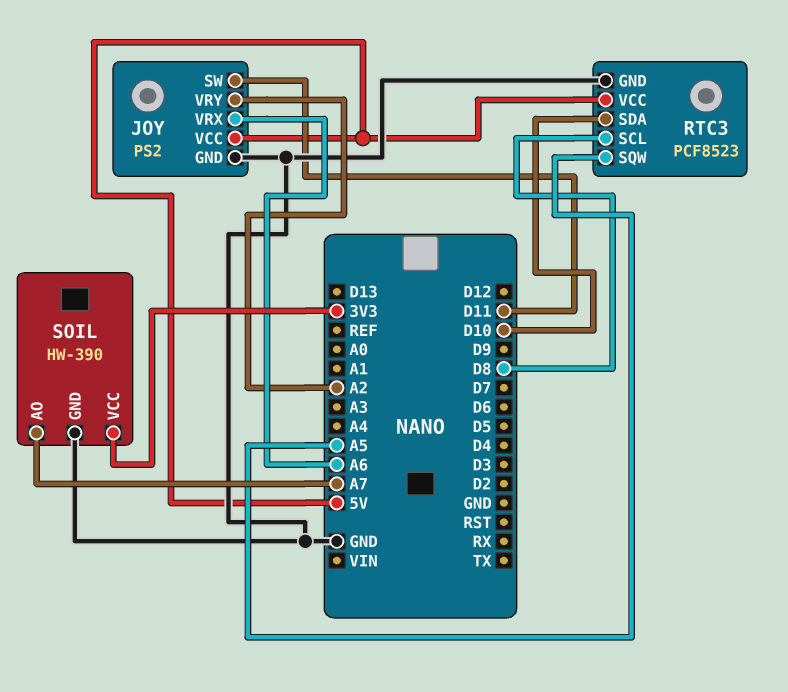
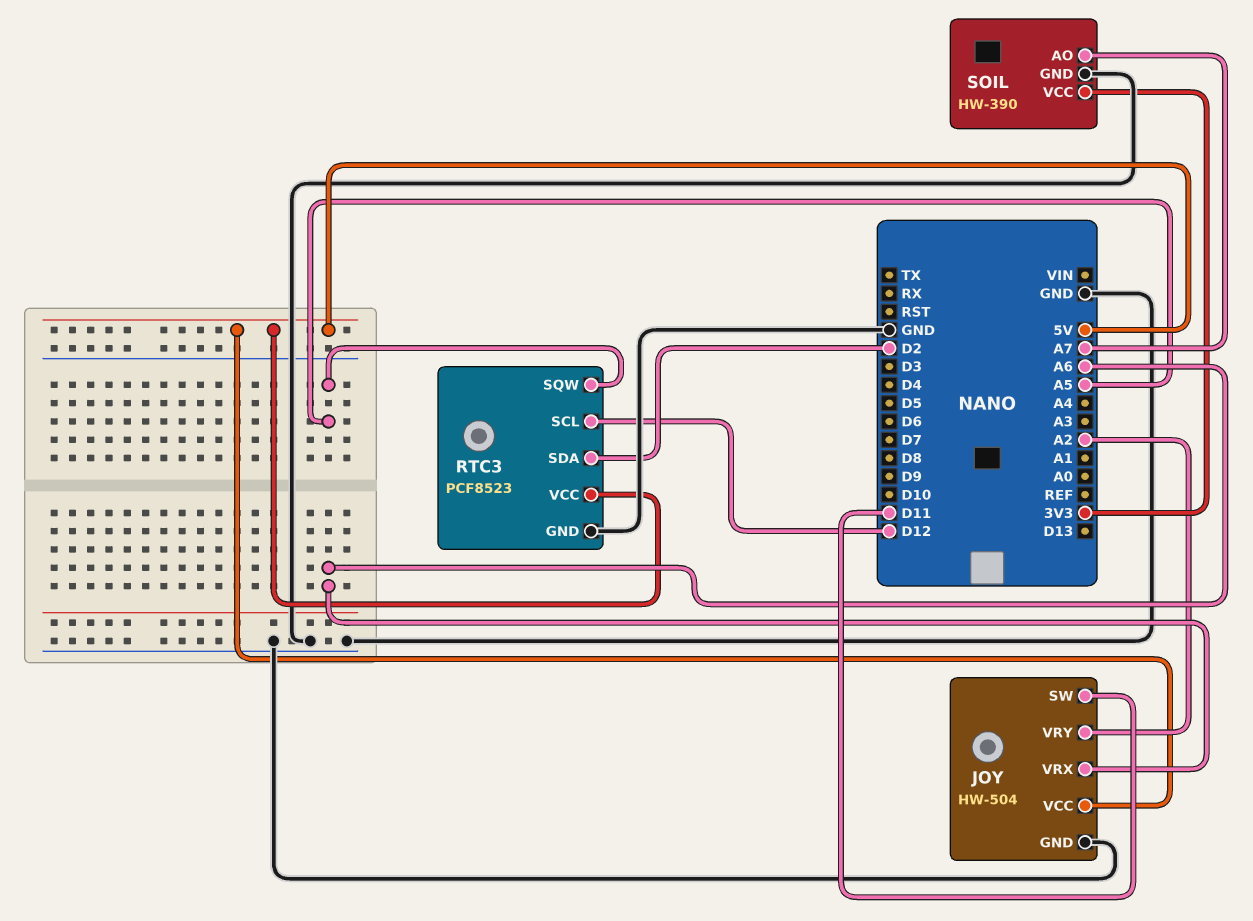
JOY: PS2 -> HW-504
RTC3 pin SCL: D8 -> D12
RTC3 pin SDA: D10 -> D2

